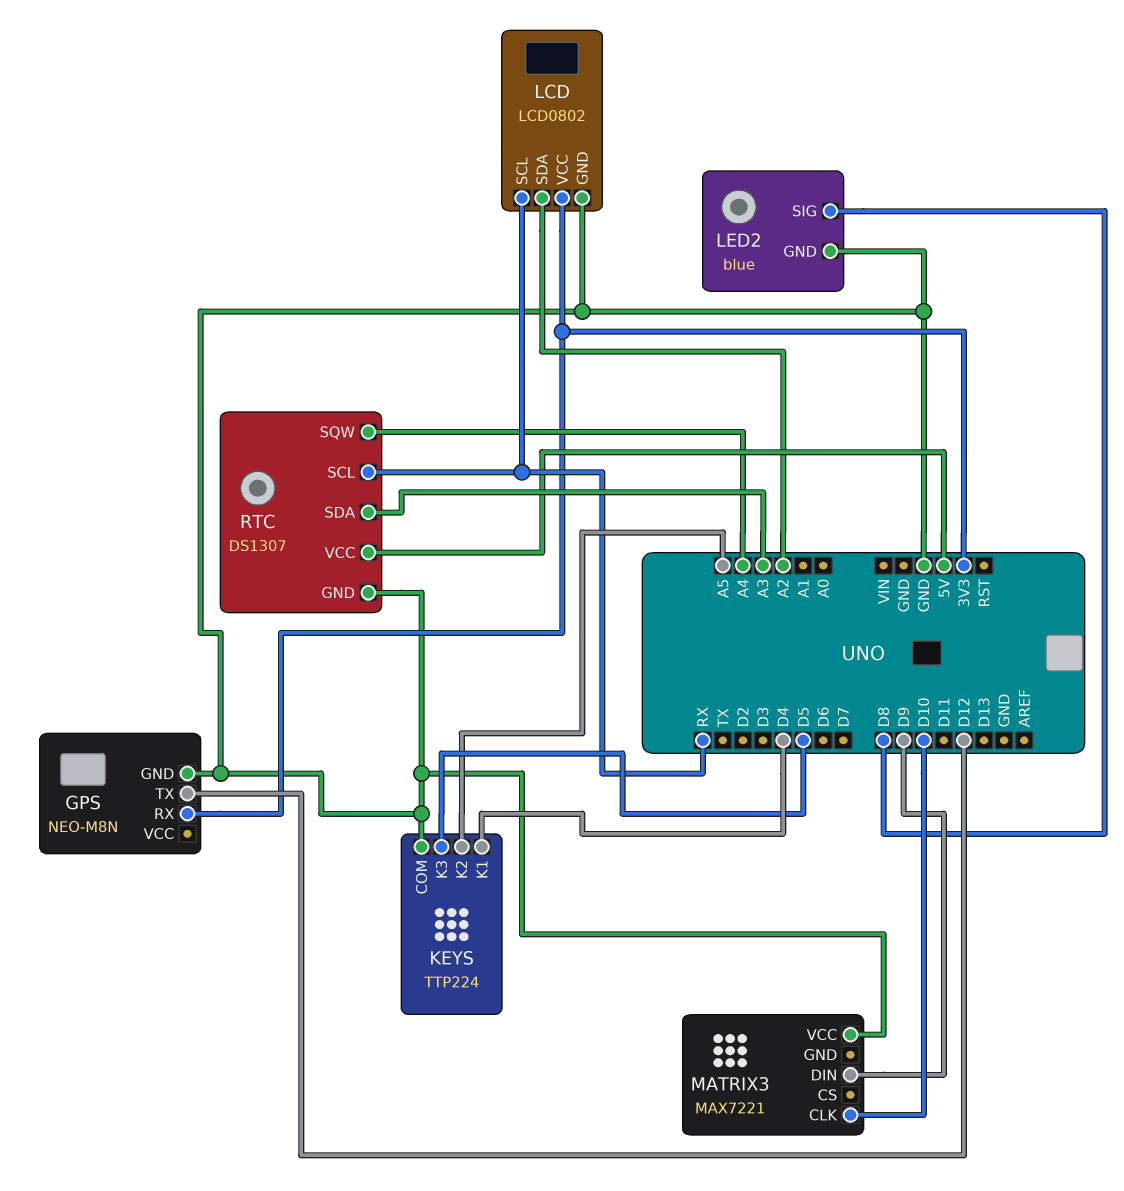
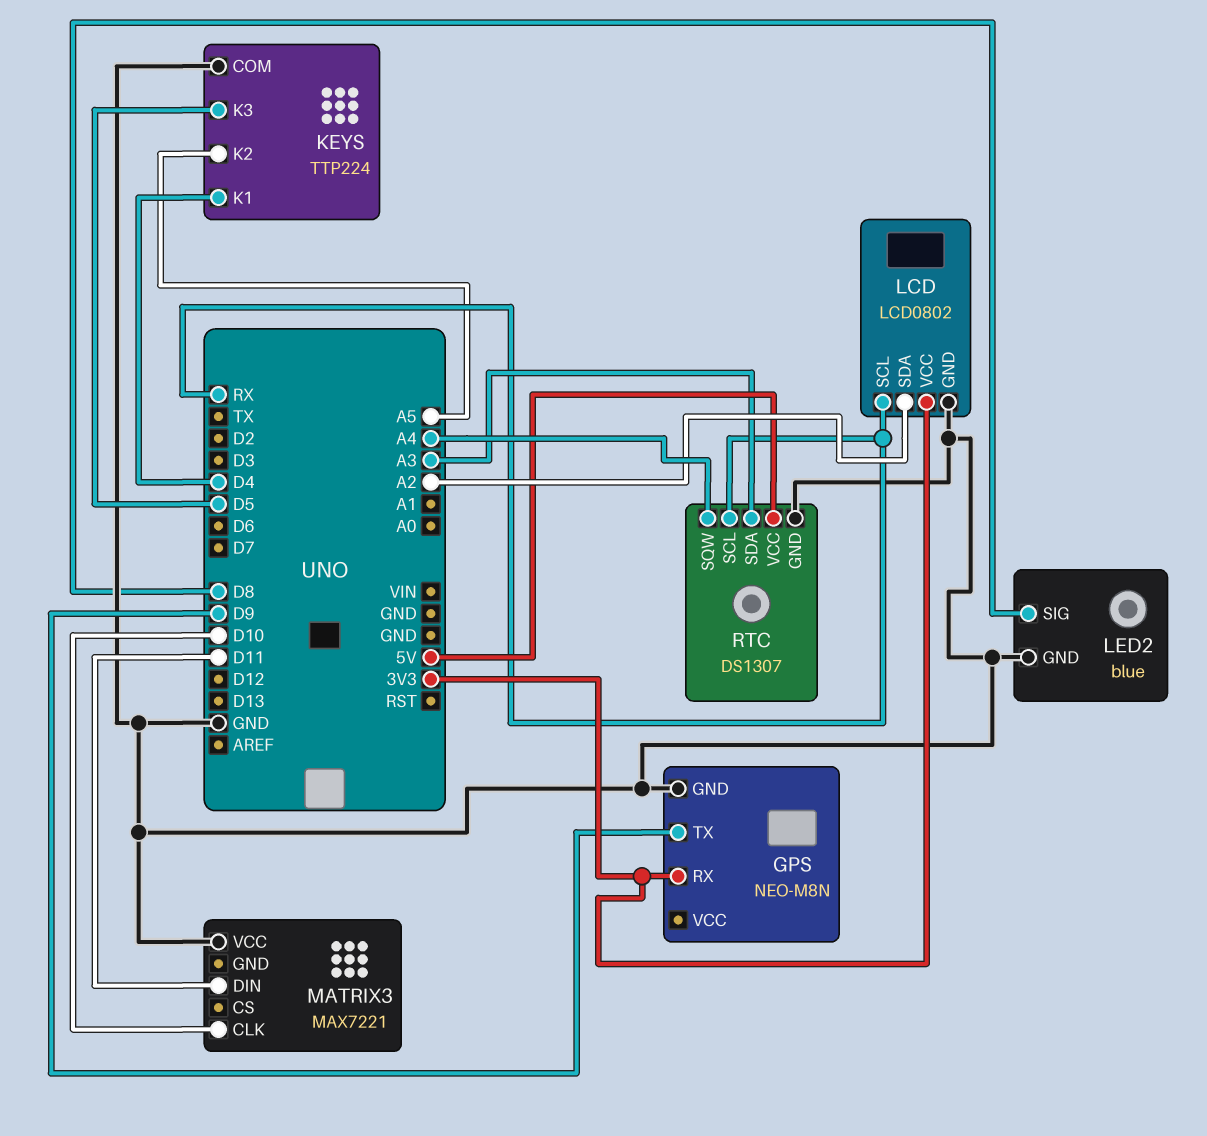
GPS pin TX: D12 -> D9
MATRIX3 pin DIN: D9 -> D11

